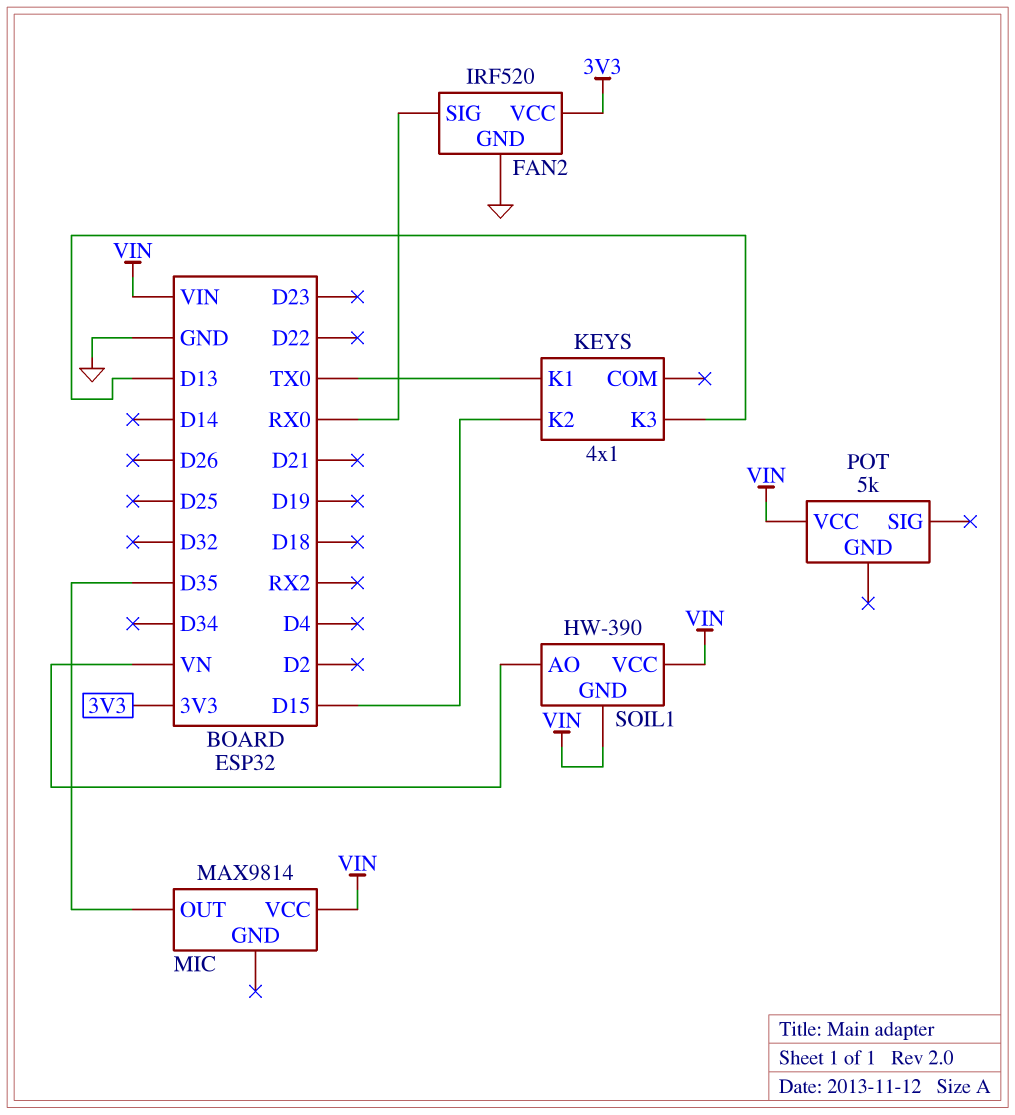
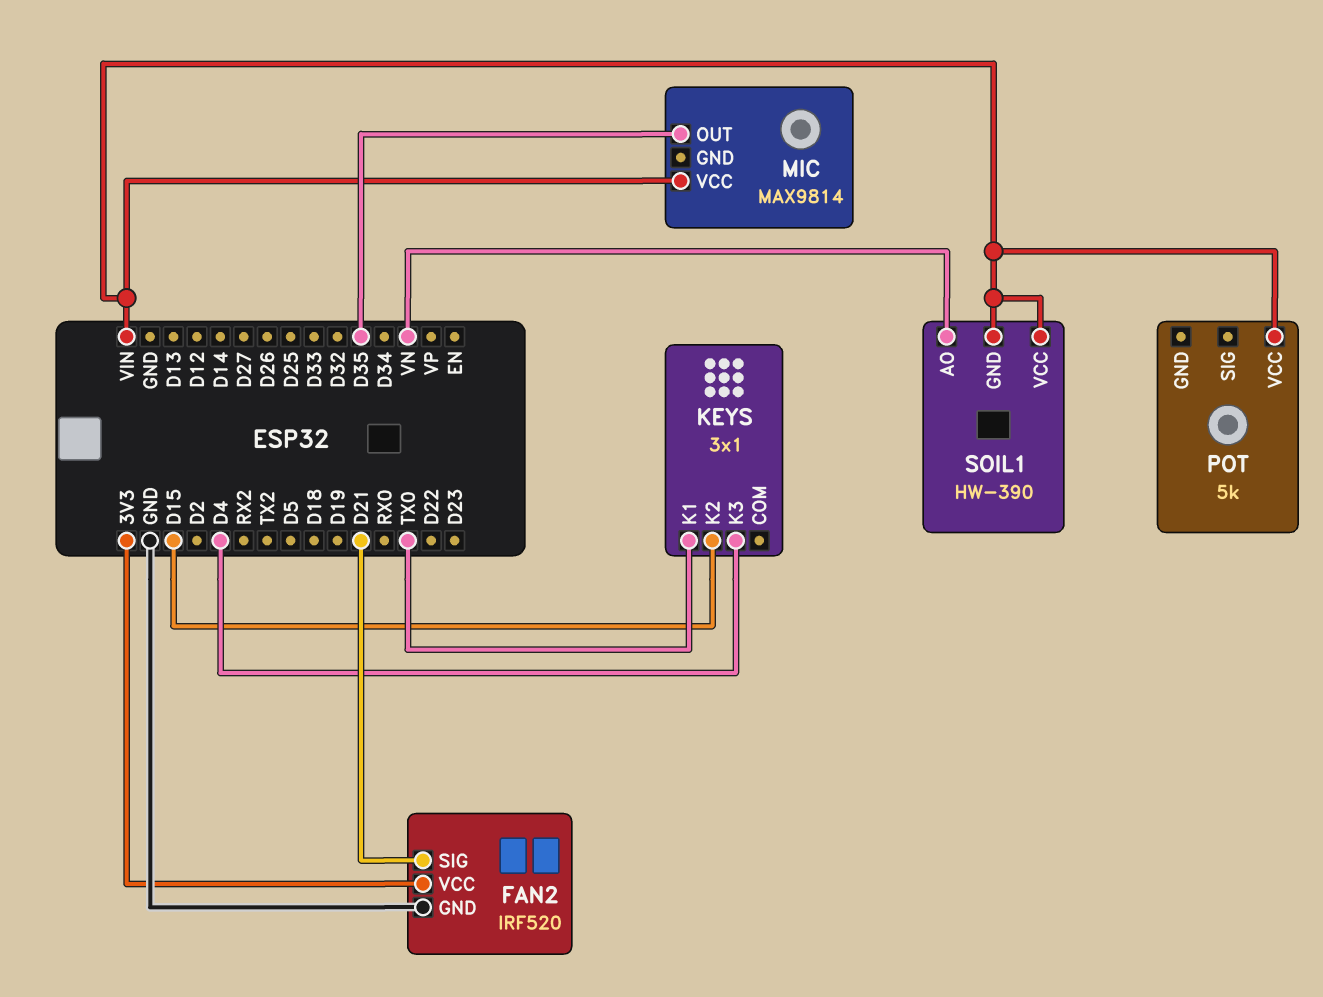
FAN2 pin SIG: RX0 -> D21
KEYS: 4x1 -> 3x1
KEYS pin K3: D13 -> D4

